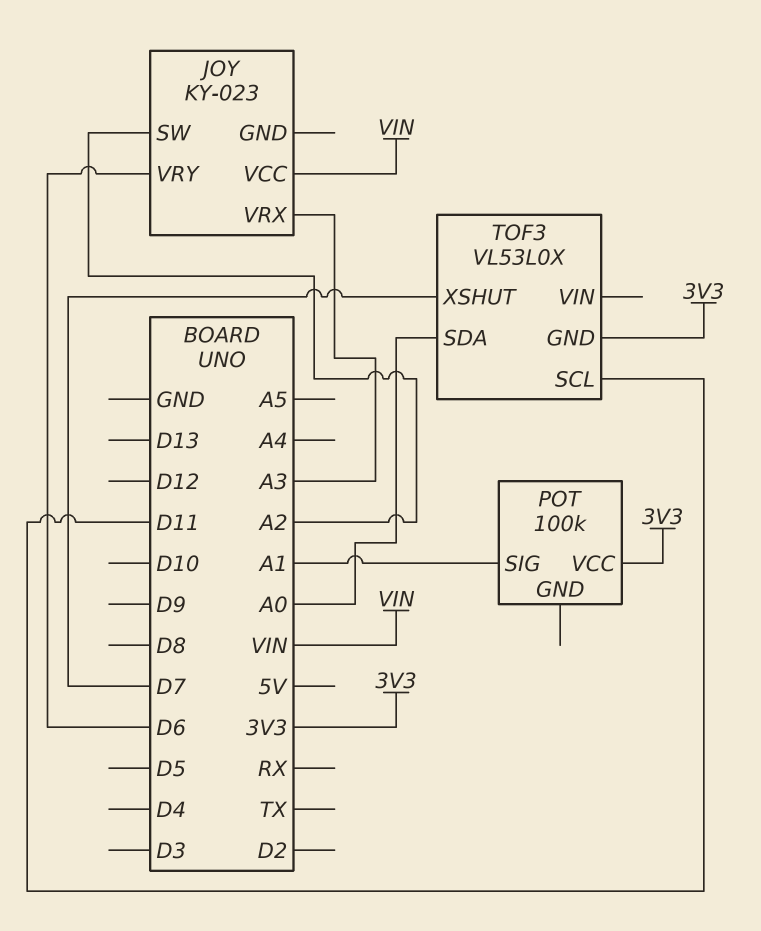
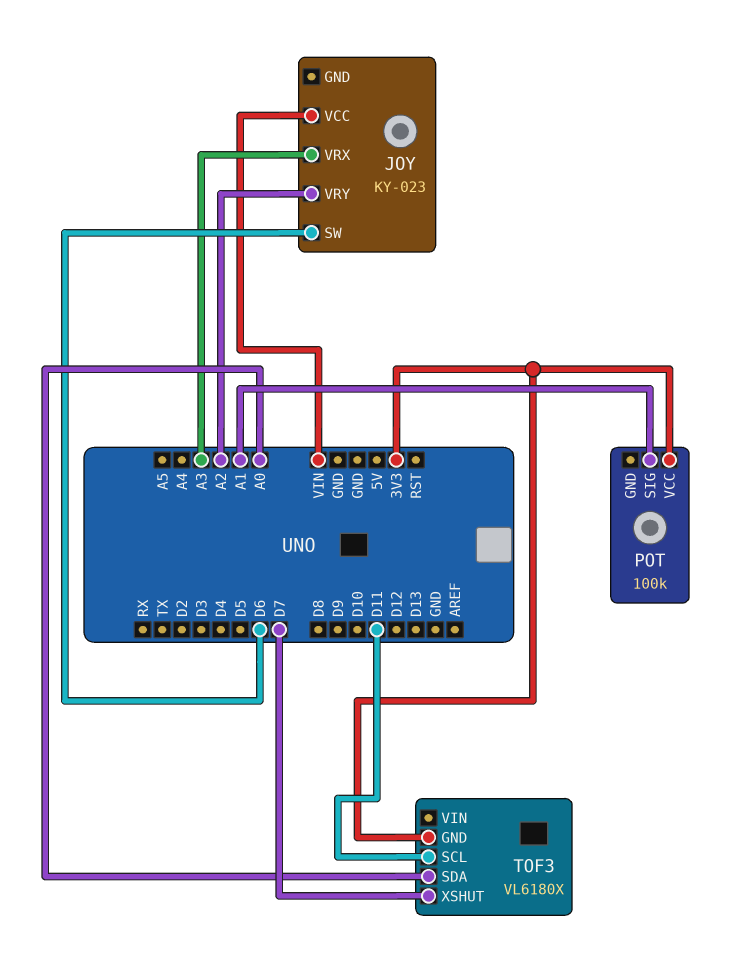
JOY pin SW: A2 -> D6
JOY pin VRY: D6 -> A2
TOF3: VL53L0X -> VL6180X

